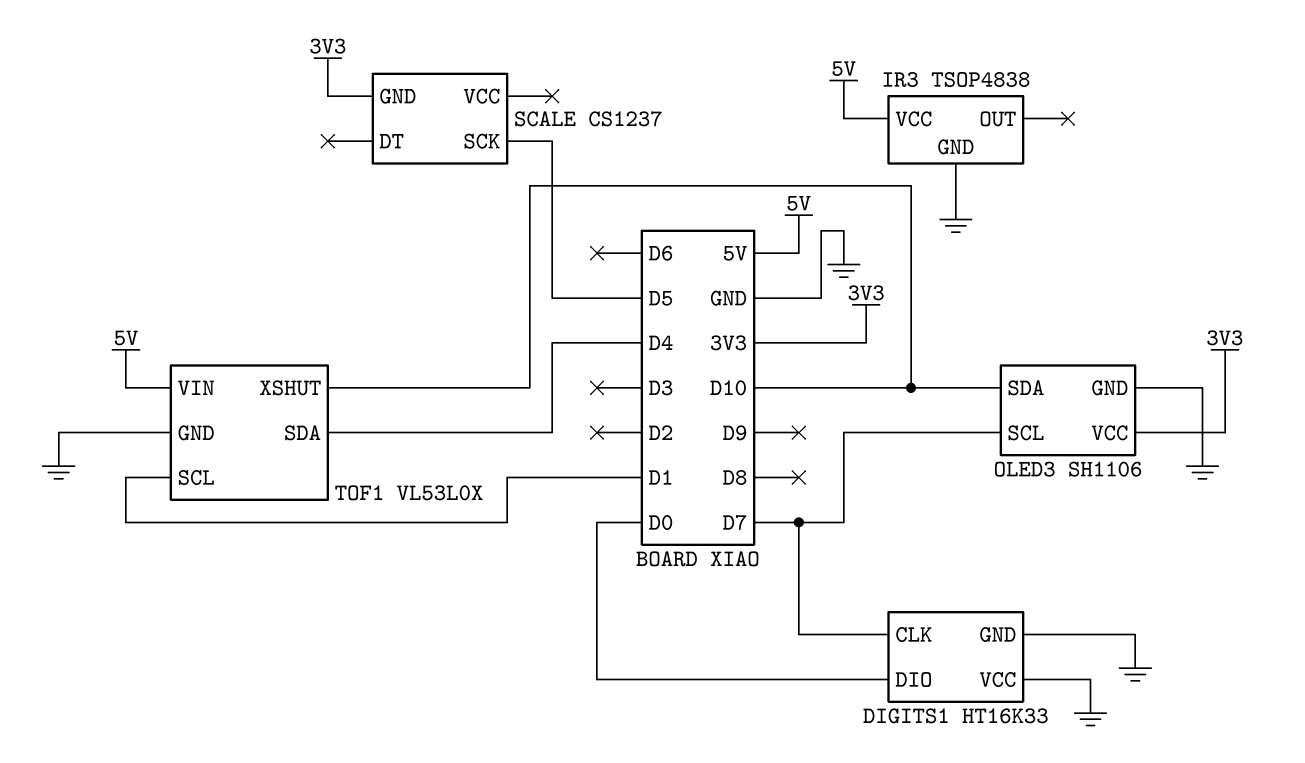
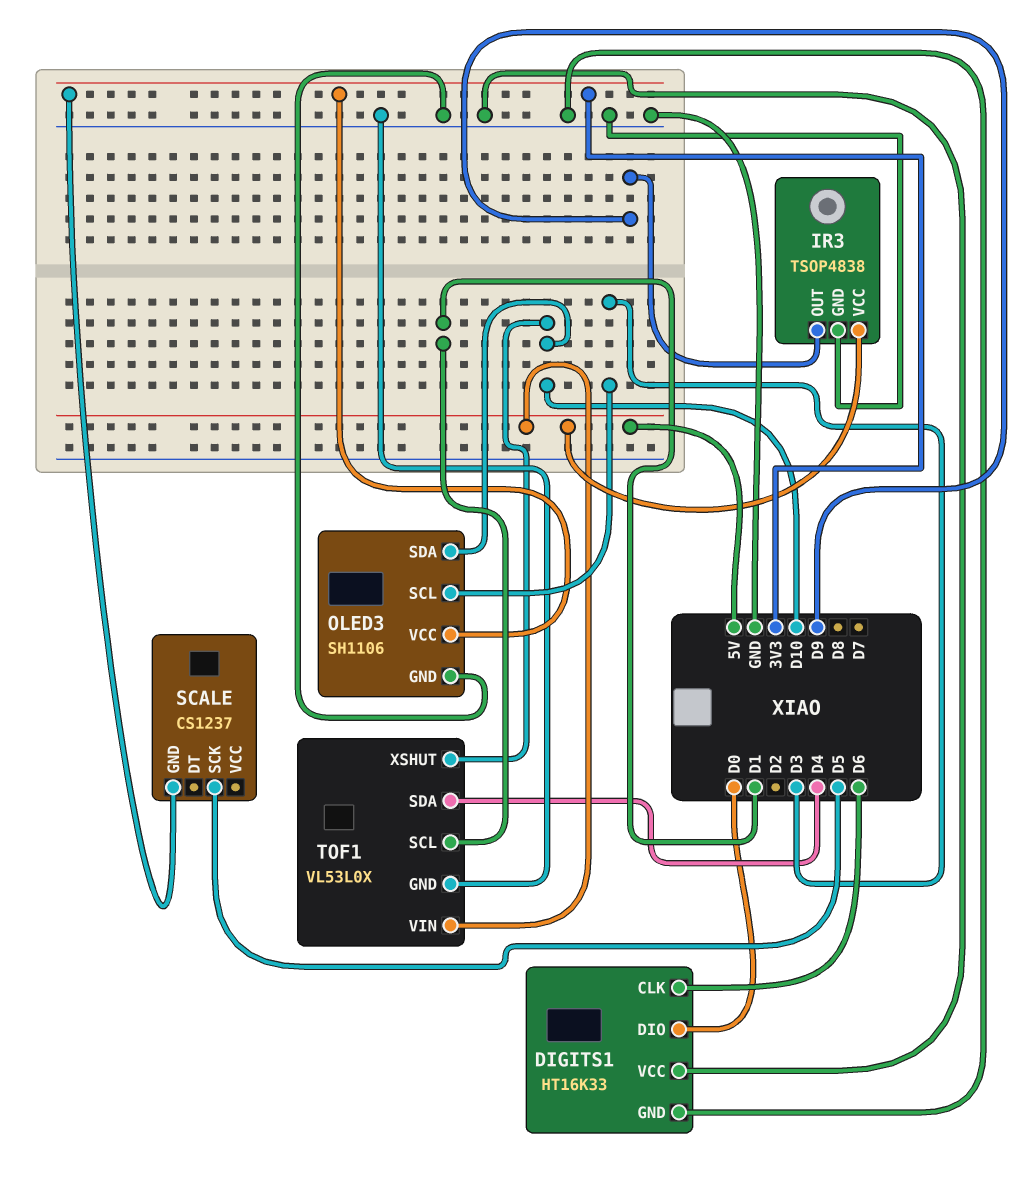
DIGITS1 pin CLK: D7 -> D6
IR3 pin OUT: none -> D9
OLED3 pin SCL: D7 -> D3

